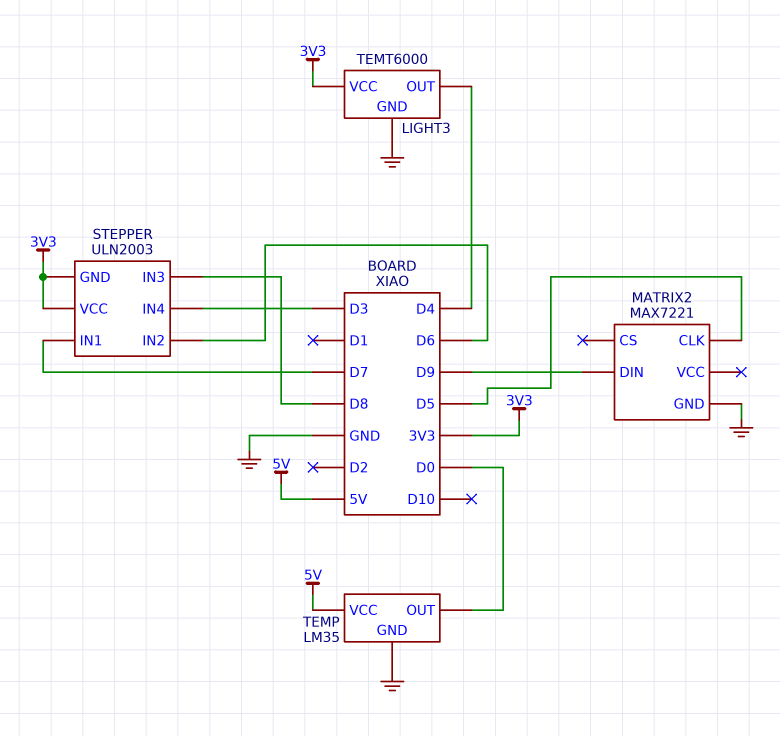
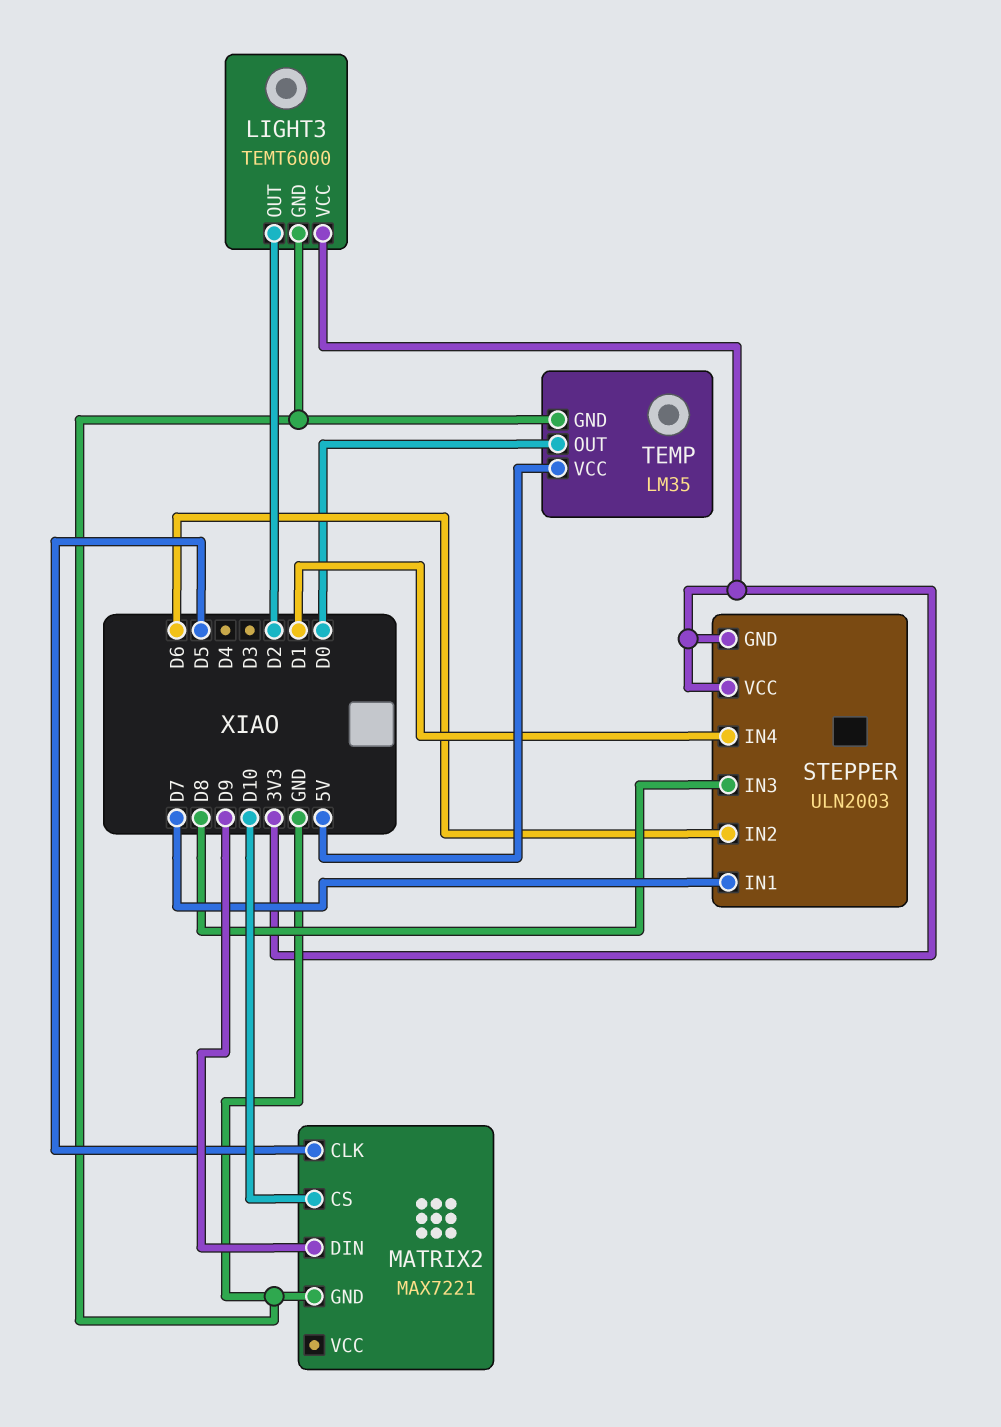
LIGHT3 pin OUT: D4 -> D2
MATRIX2 pin CS: none -> D10
STEPPER pin IN4: D3 -> D1

